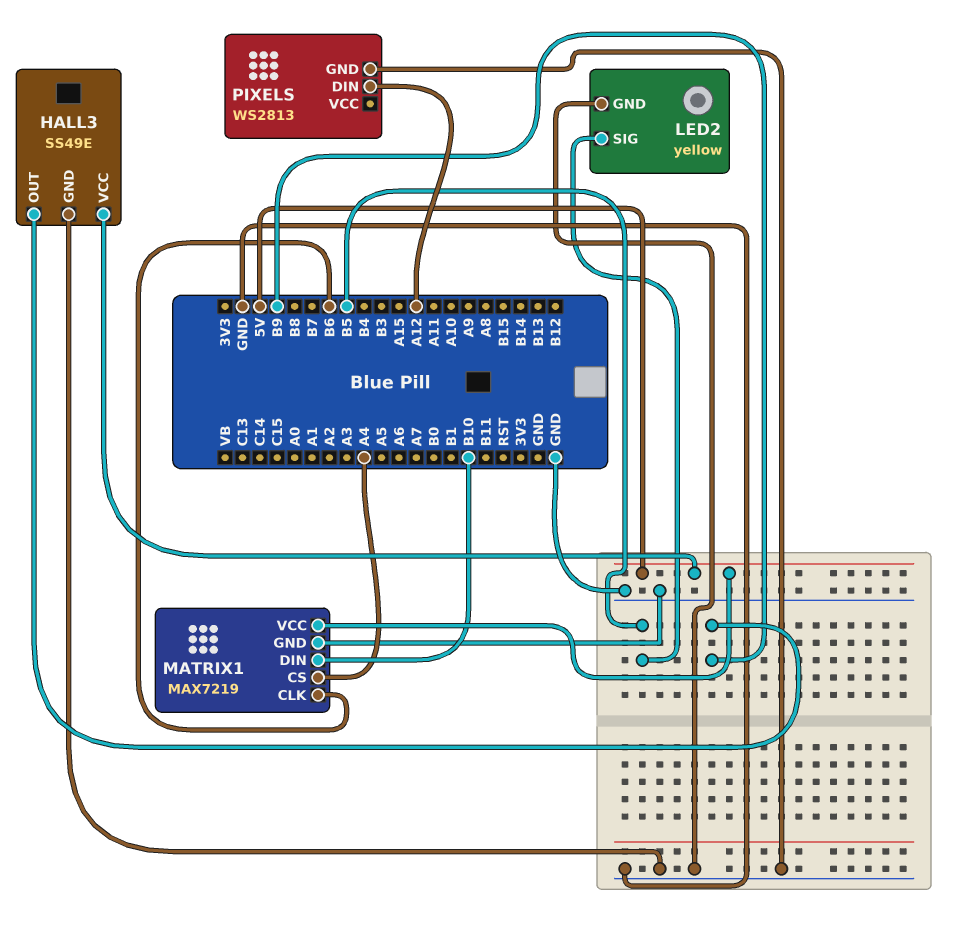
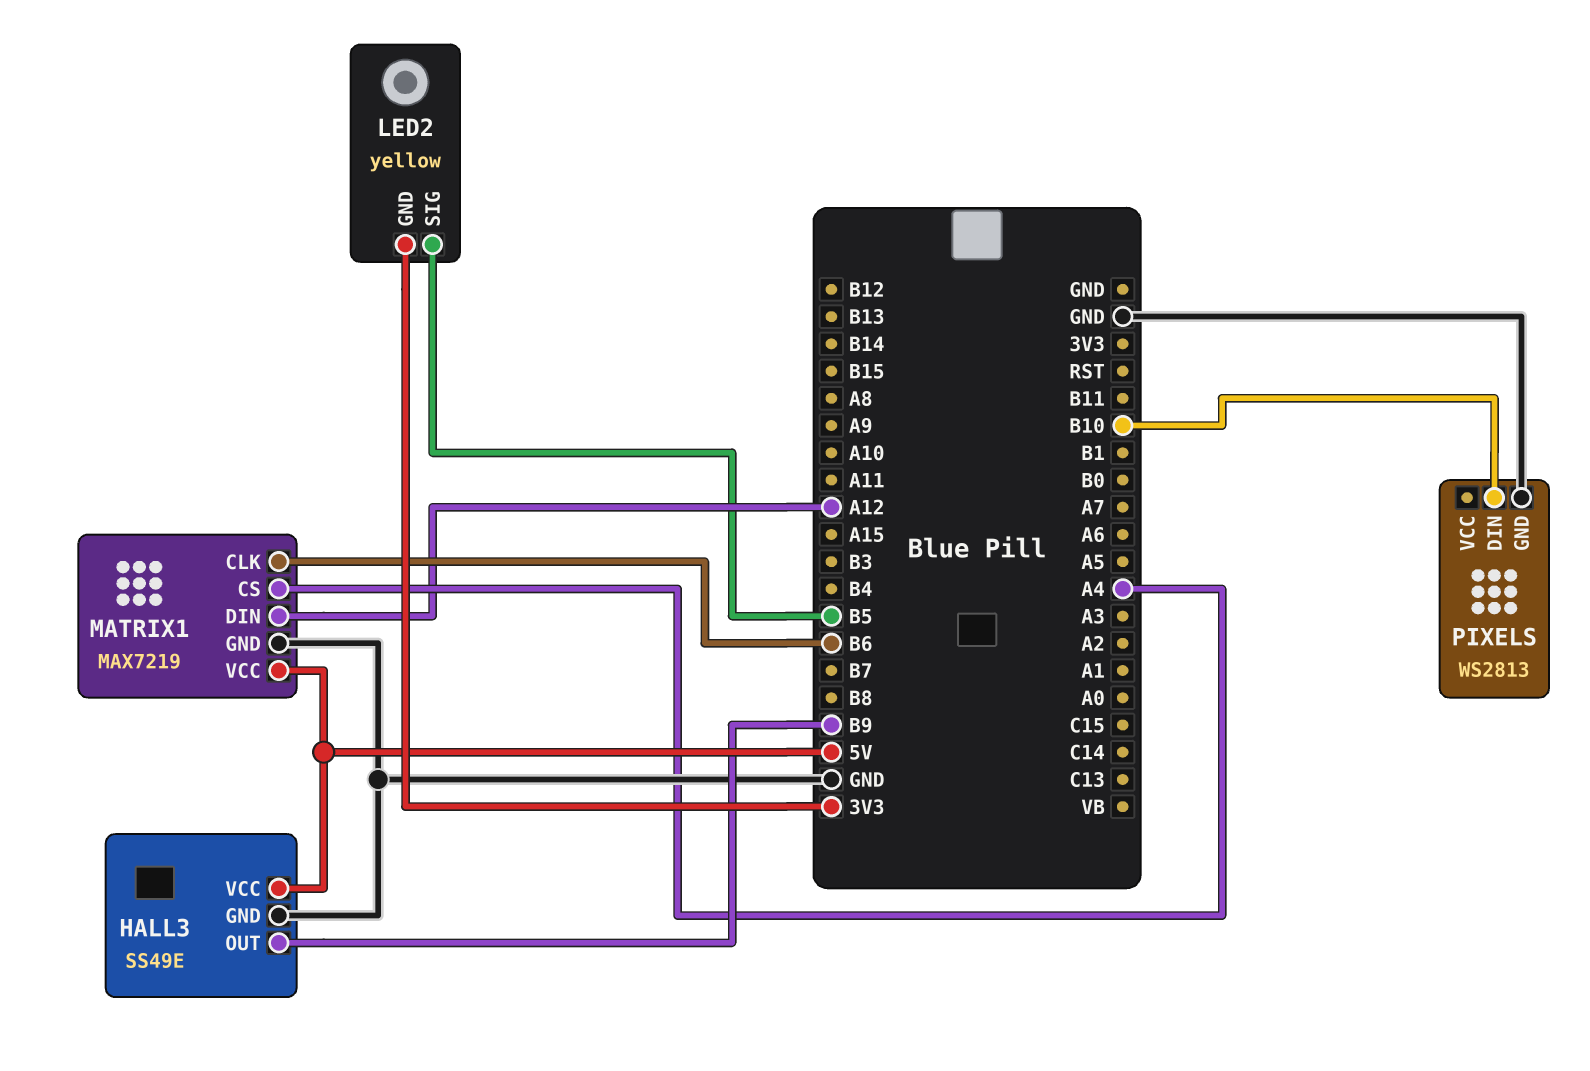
LED2 pin GND: GND -> 3V3
MATRIX1 pin DIN: B10 -> A12
PIXELS pin DIN: A12 -> B10

